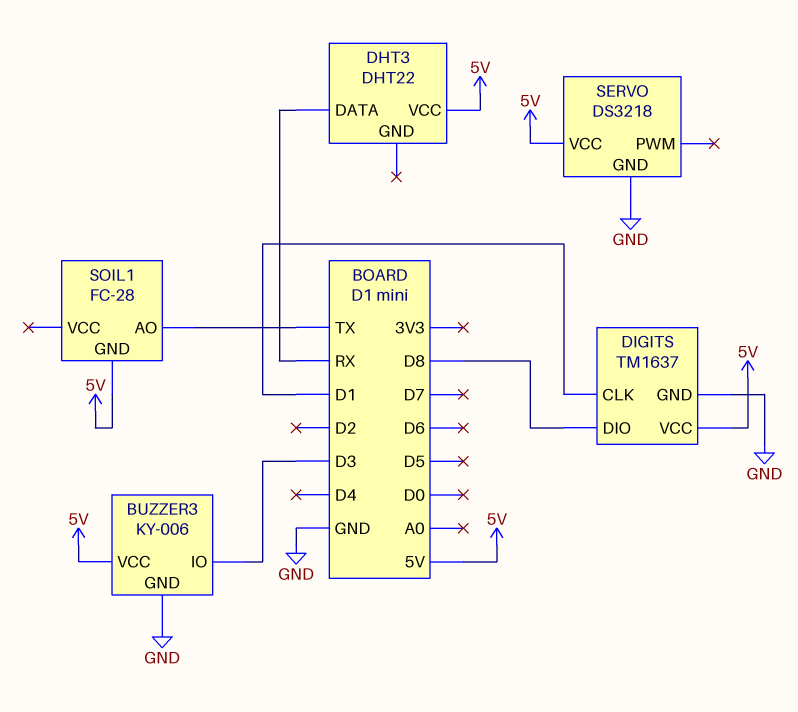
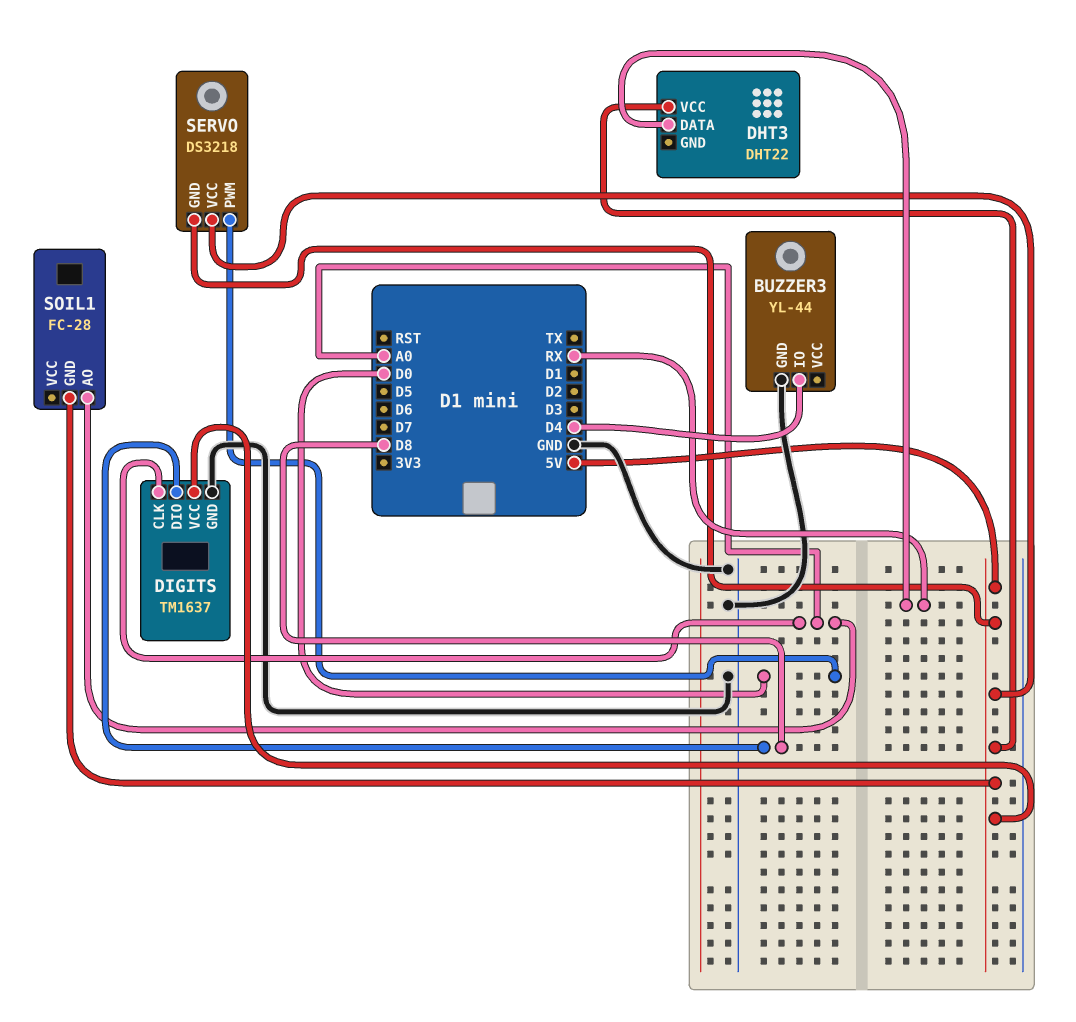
BUZZER3: KY-006 -> YL-44
BUZZER3 pin IO: D3 -> D4
BUZZER3 pin VCC: 5V -> none
DIGITS pin CLK: D1 -> A0
SERVO pin GND: GND -> 5V
SERVO pin PWM: none -> D0
SOIL1 pin AO: TX -> A0

